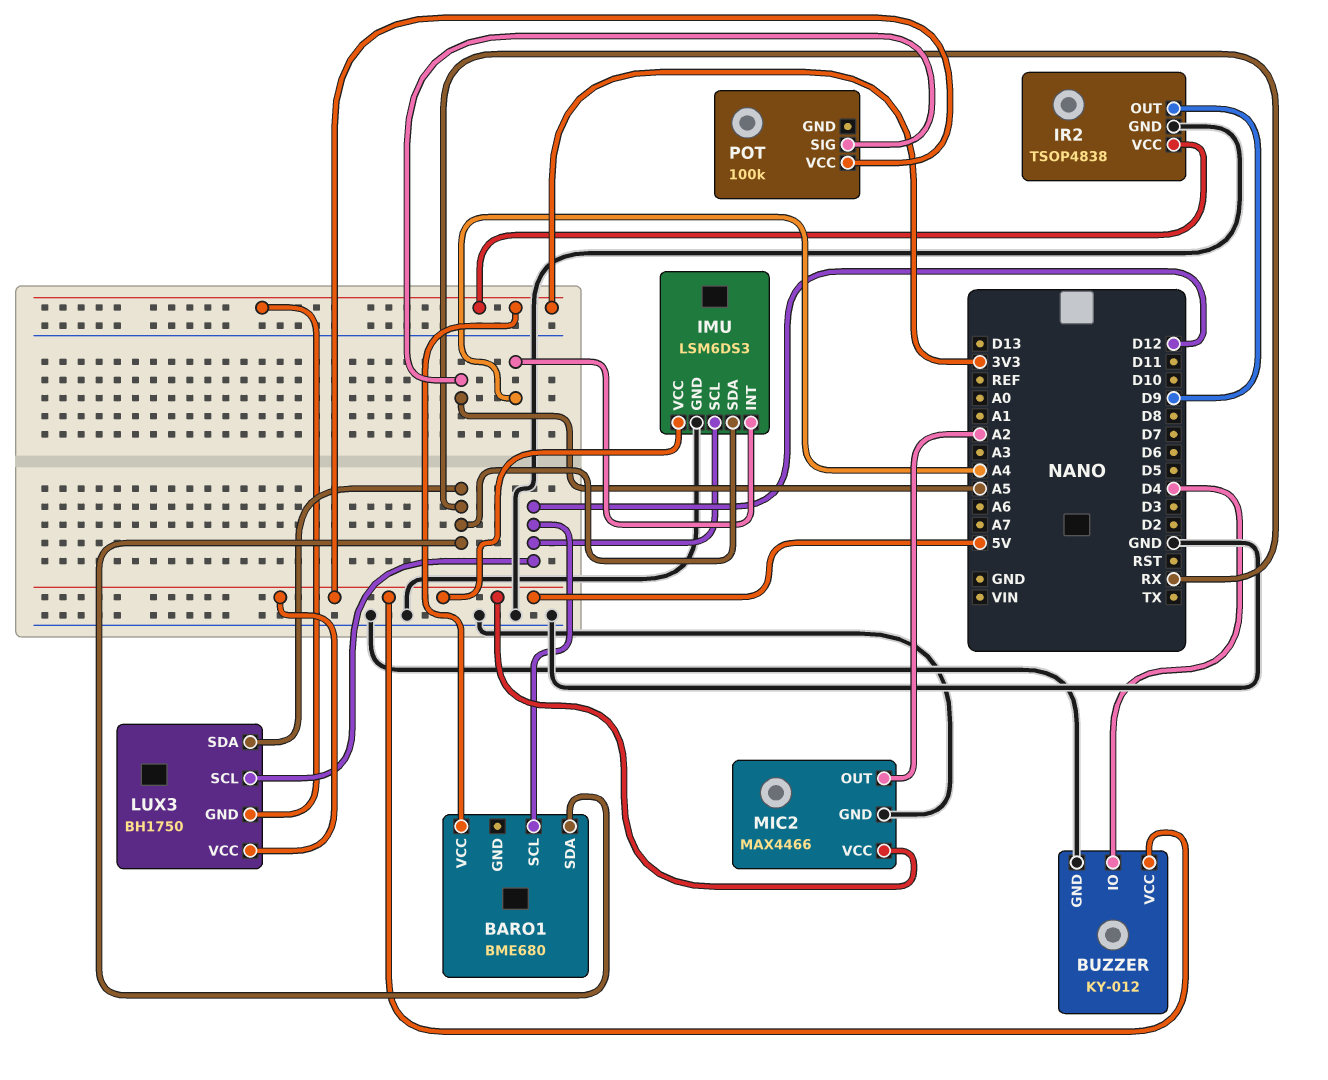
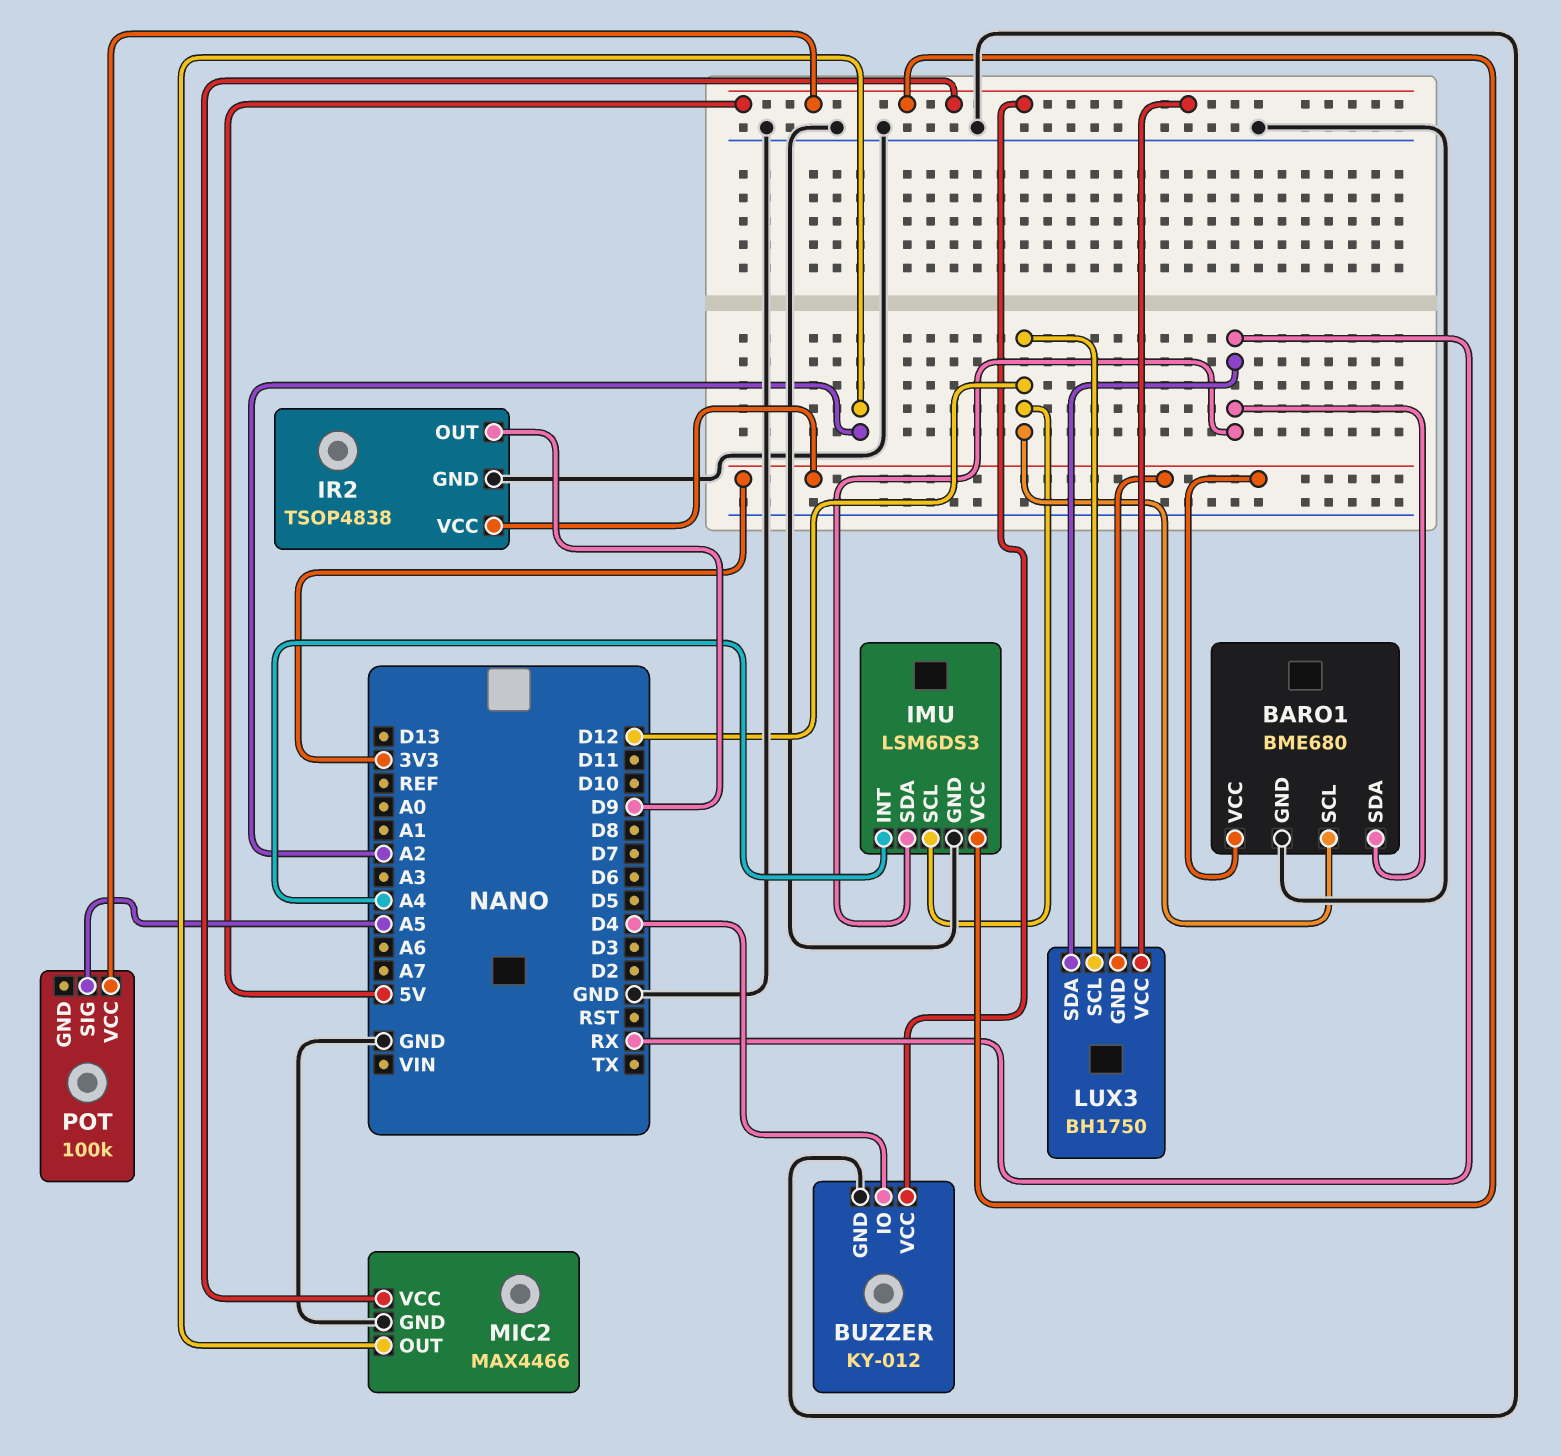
BARO1 pin GND: none -> GND

